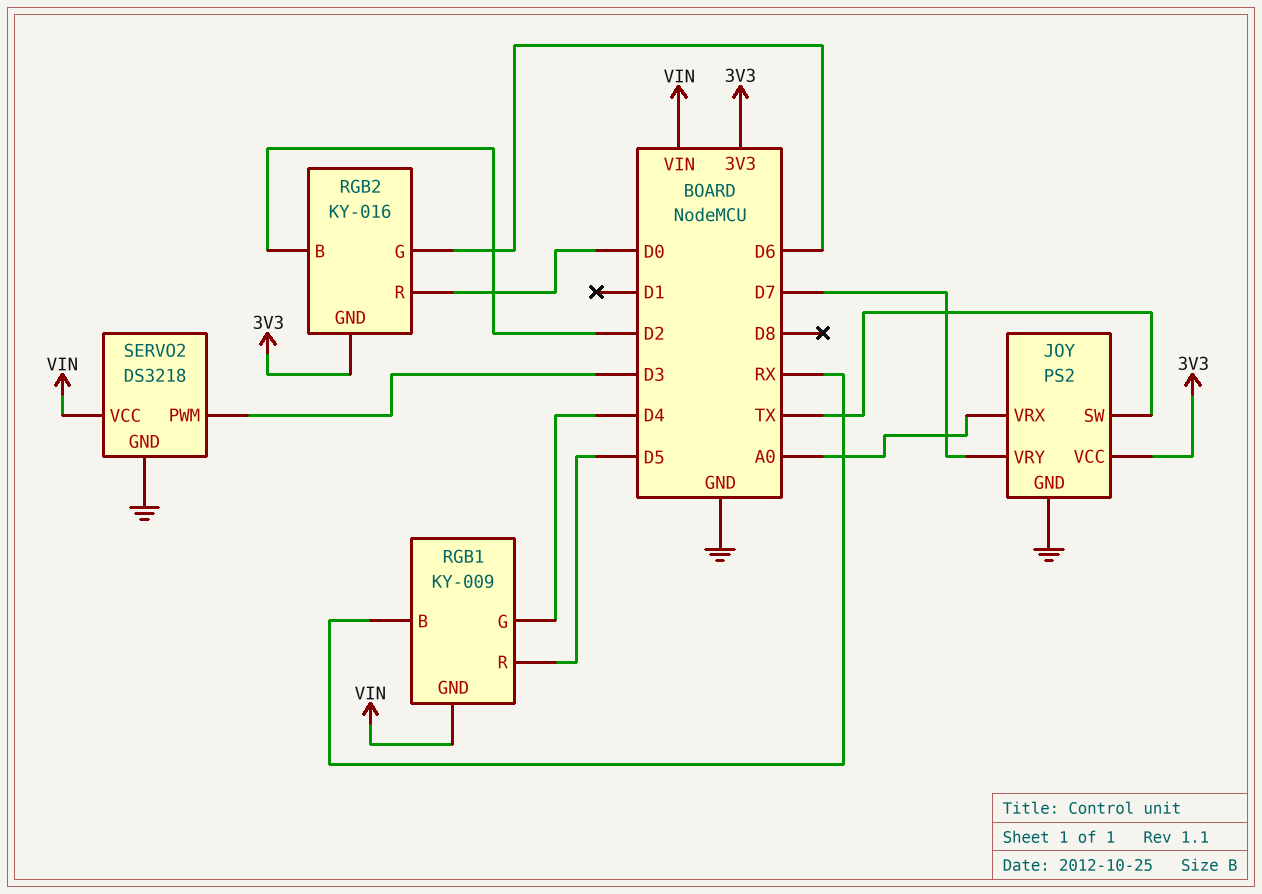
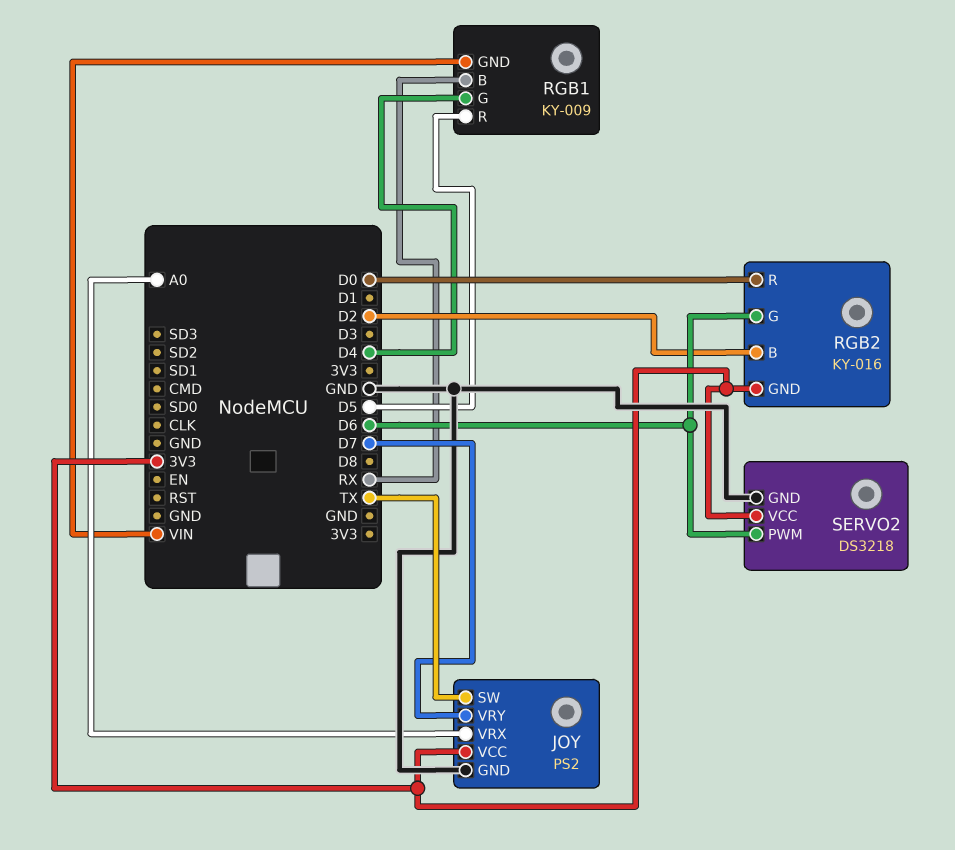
SERVO2 pin PWM: D3 -> D6
SERVO2 pin VCC: VIN -> 3V3

